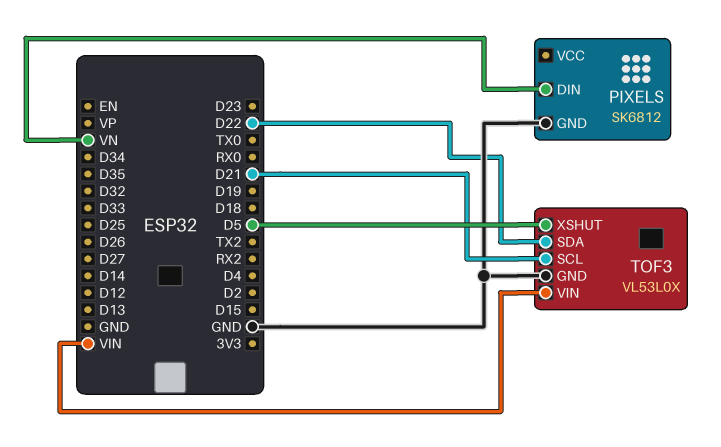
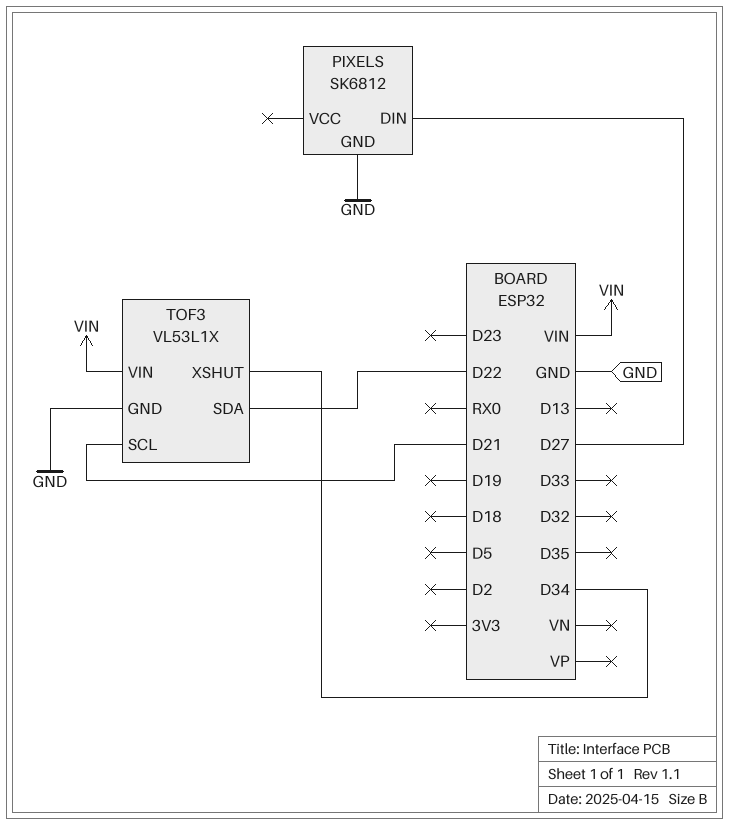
PIXELS pin DIN: VN -> D27
TOF3: VL53L0X -> VL53L1X
TOF3 pin XSHUT: D5 -> D34

